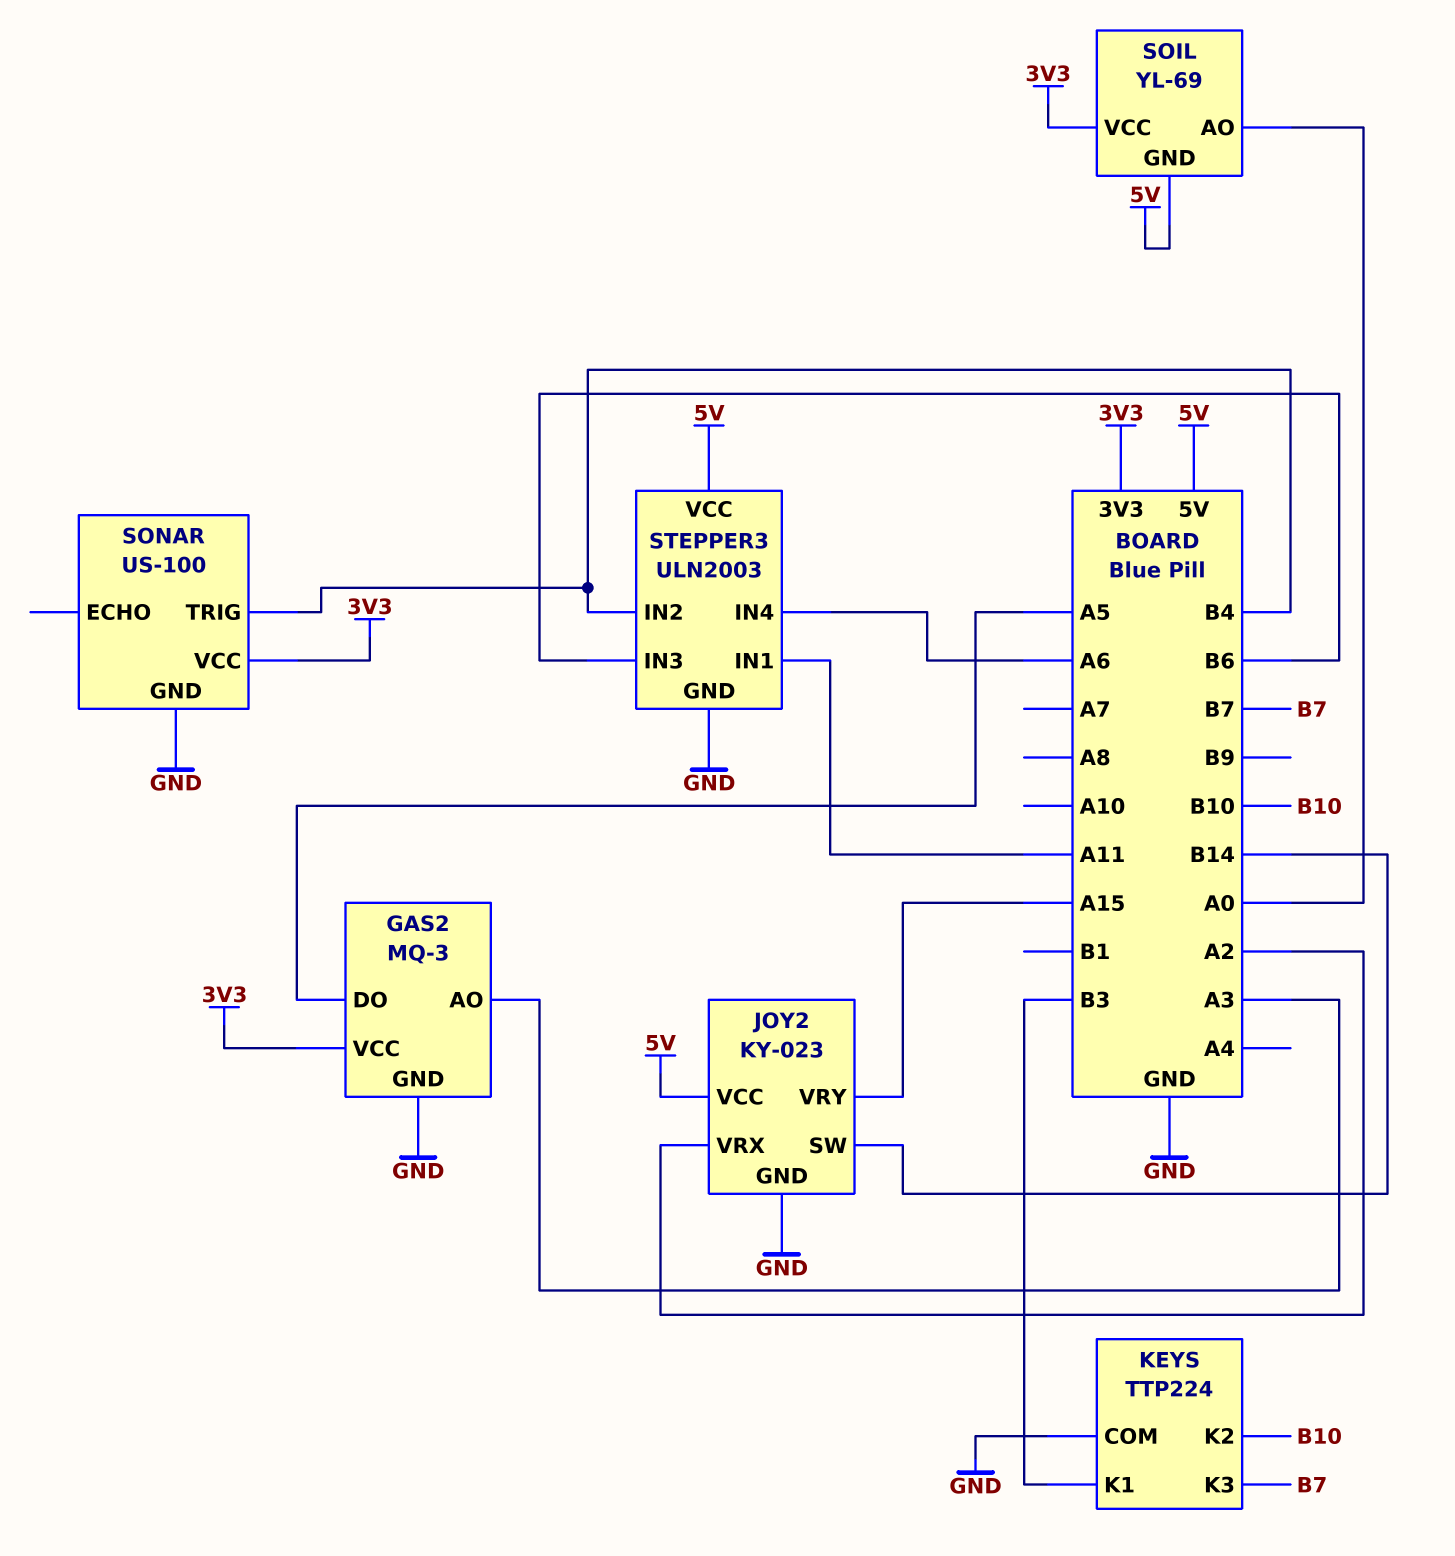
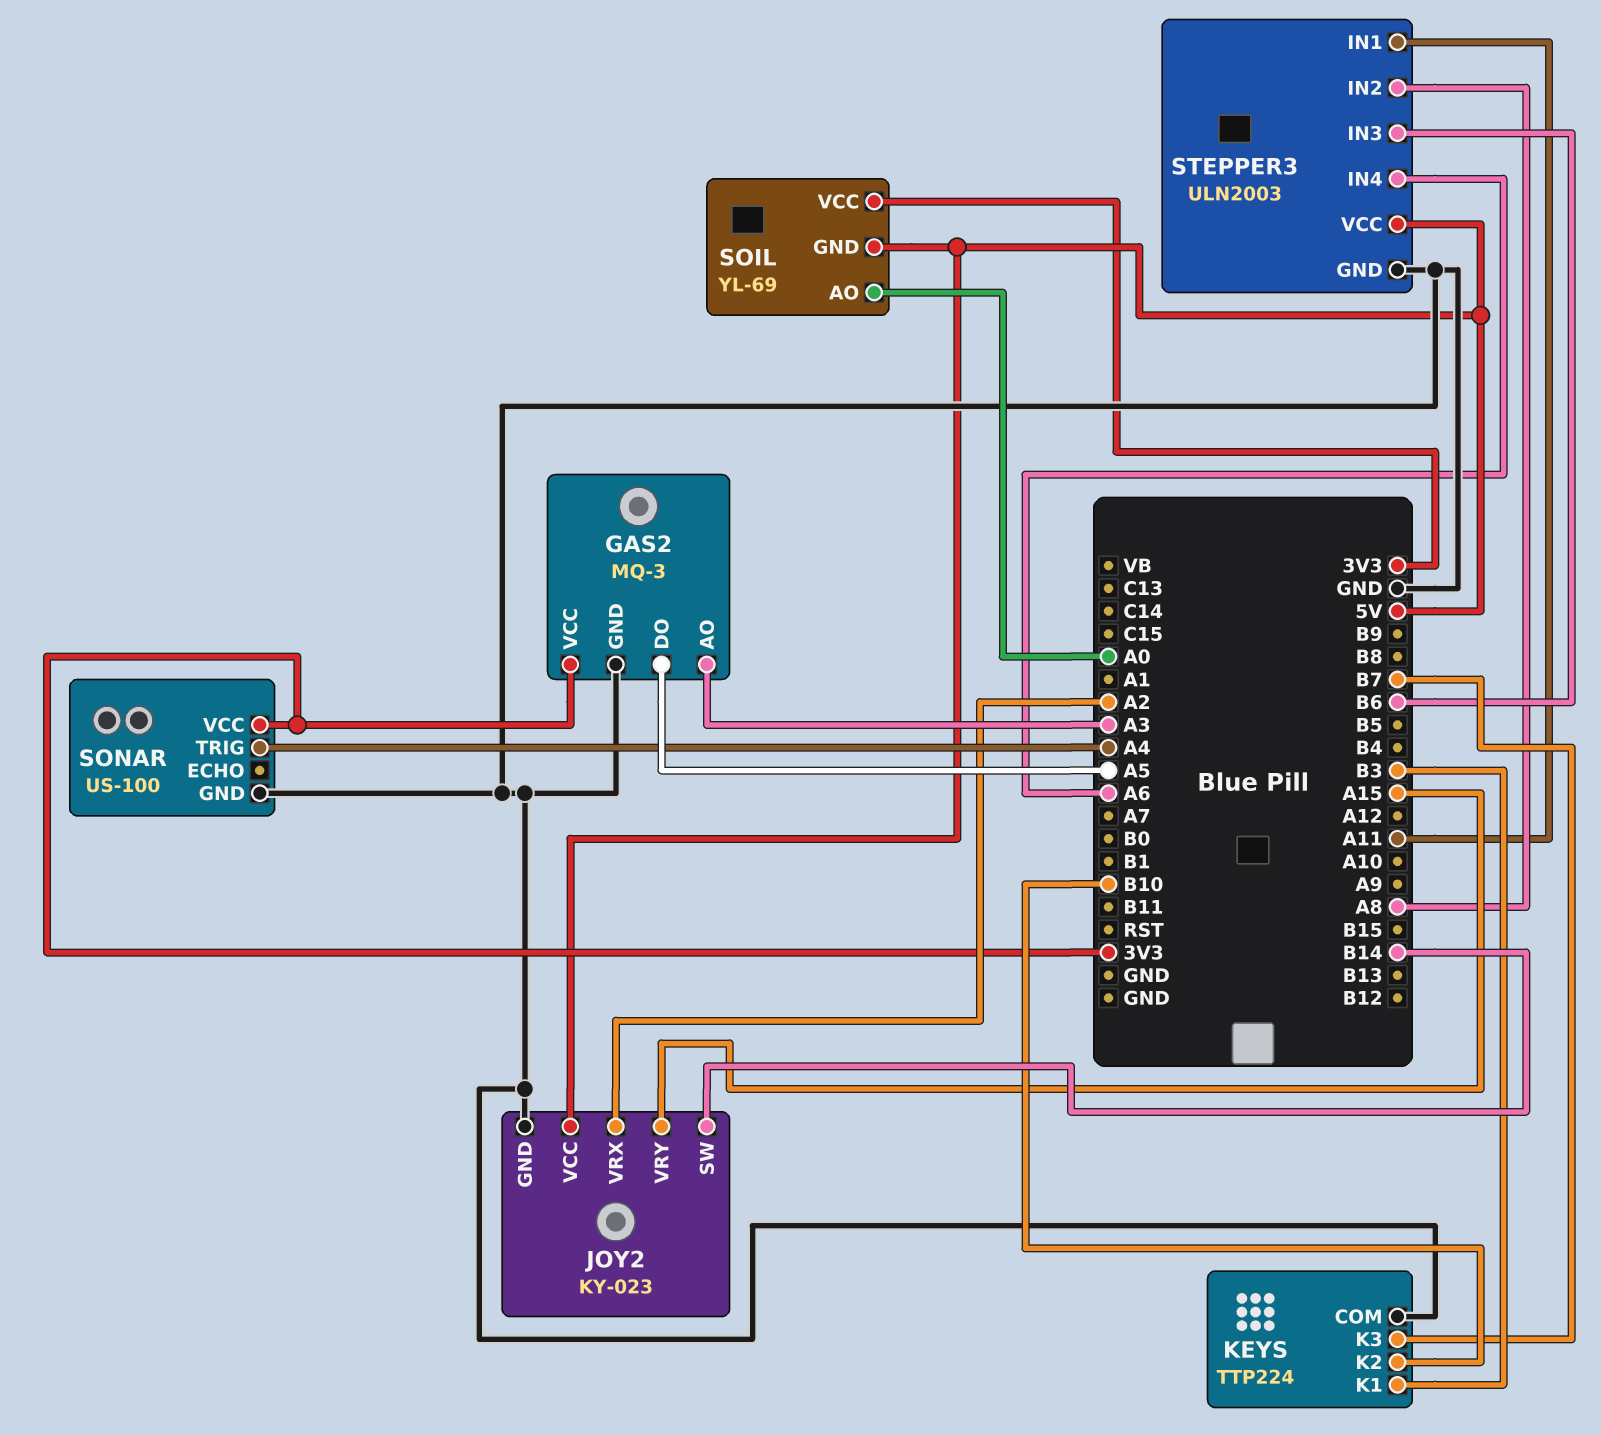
SONAR pin TRIG: B4 -> A4
STEPPER3 pin IN2: B4 -> A8

